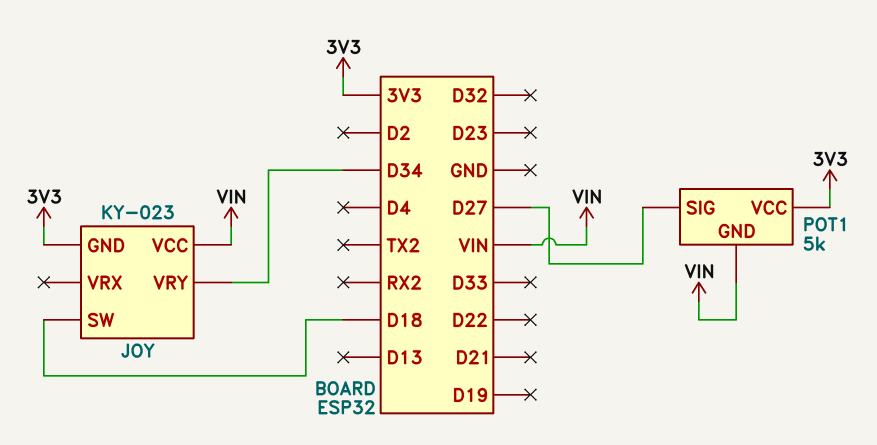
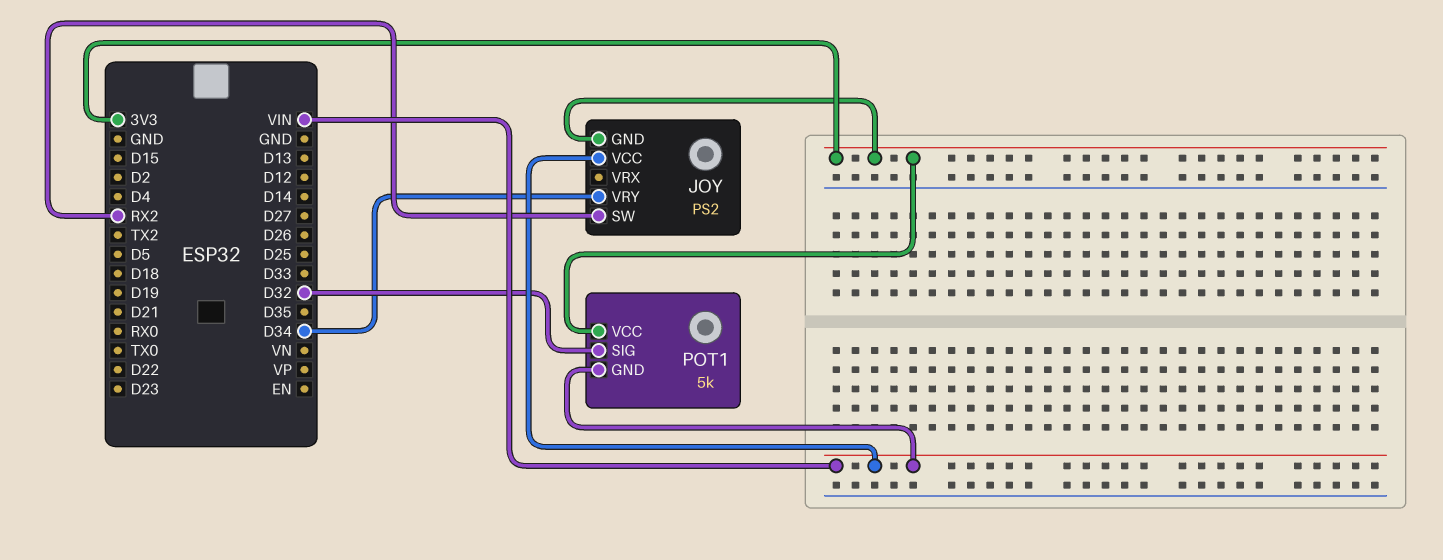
JOY: KY-023 -> PS2
JOY pin SW: D18 -> RX2
POT1 pin SIG: D27 -> D32

